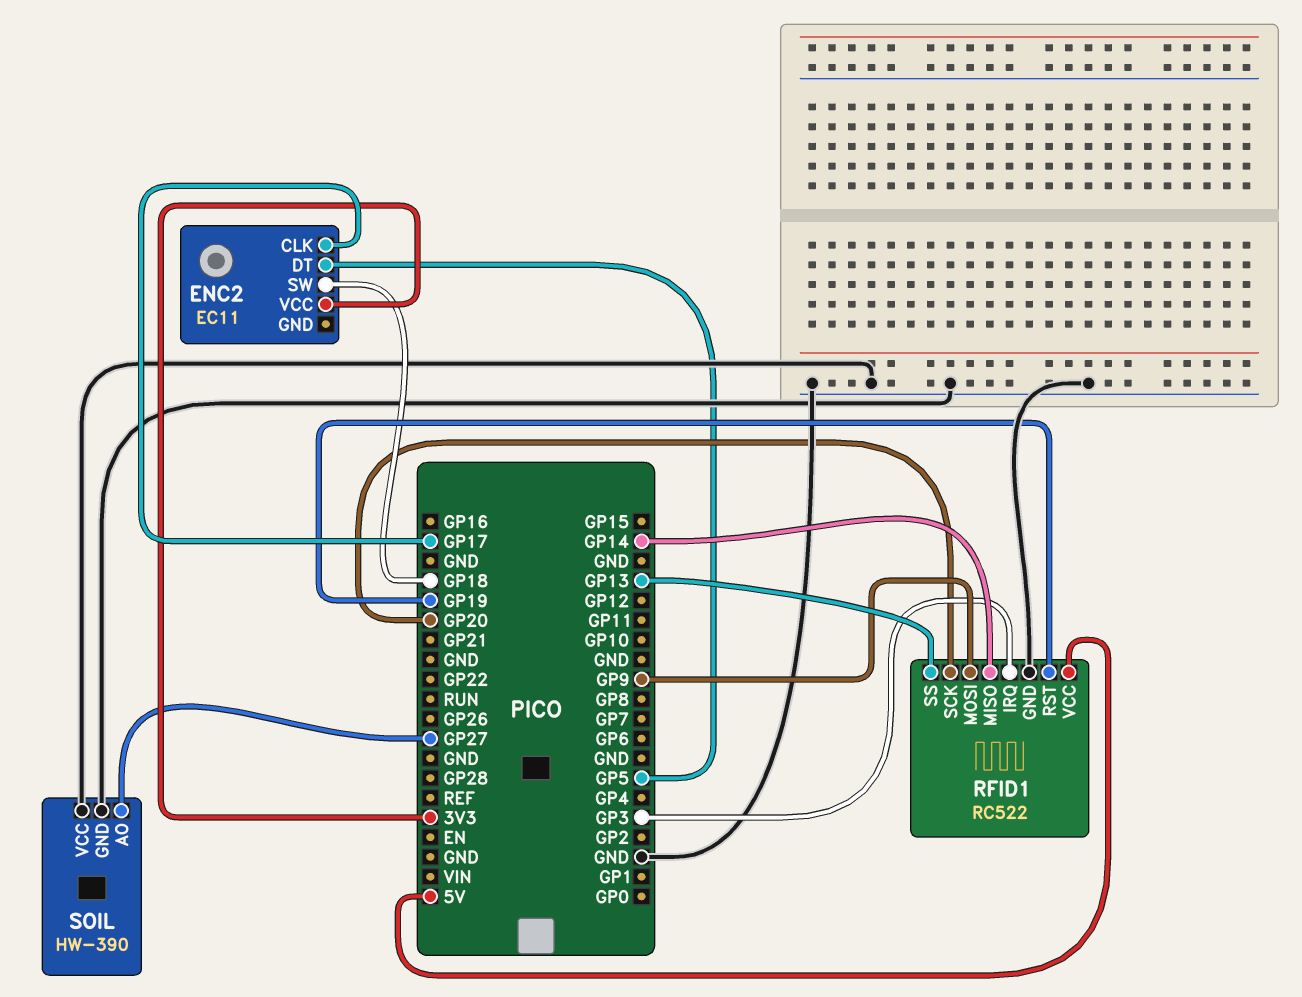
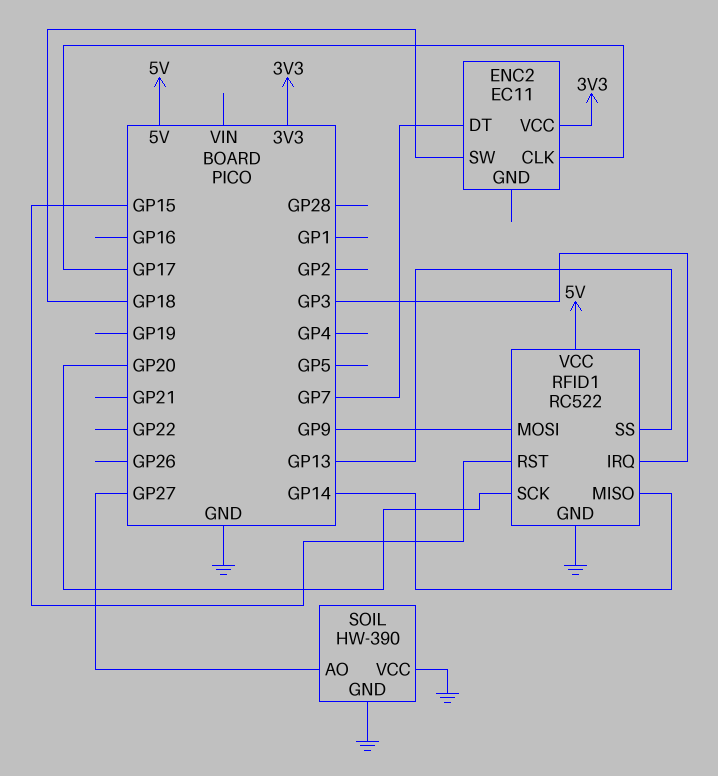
ENC2 pin DT: GP5 -> GP7
RFID1 pin RST: GP19 -> GP15

